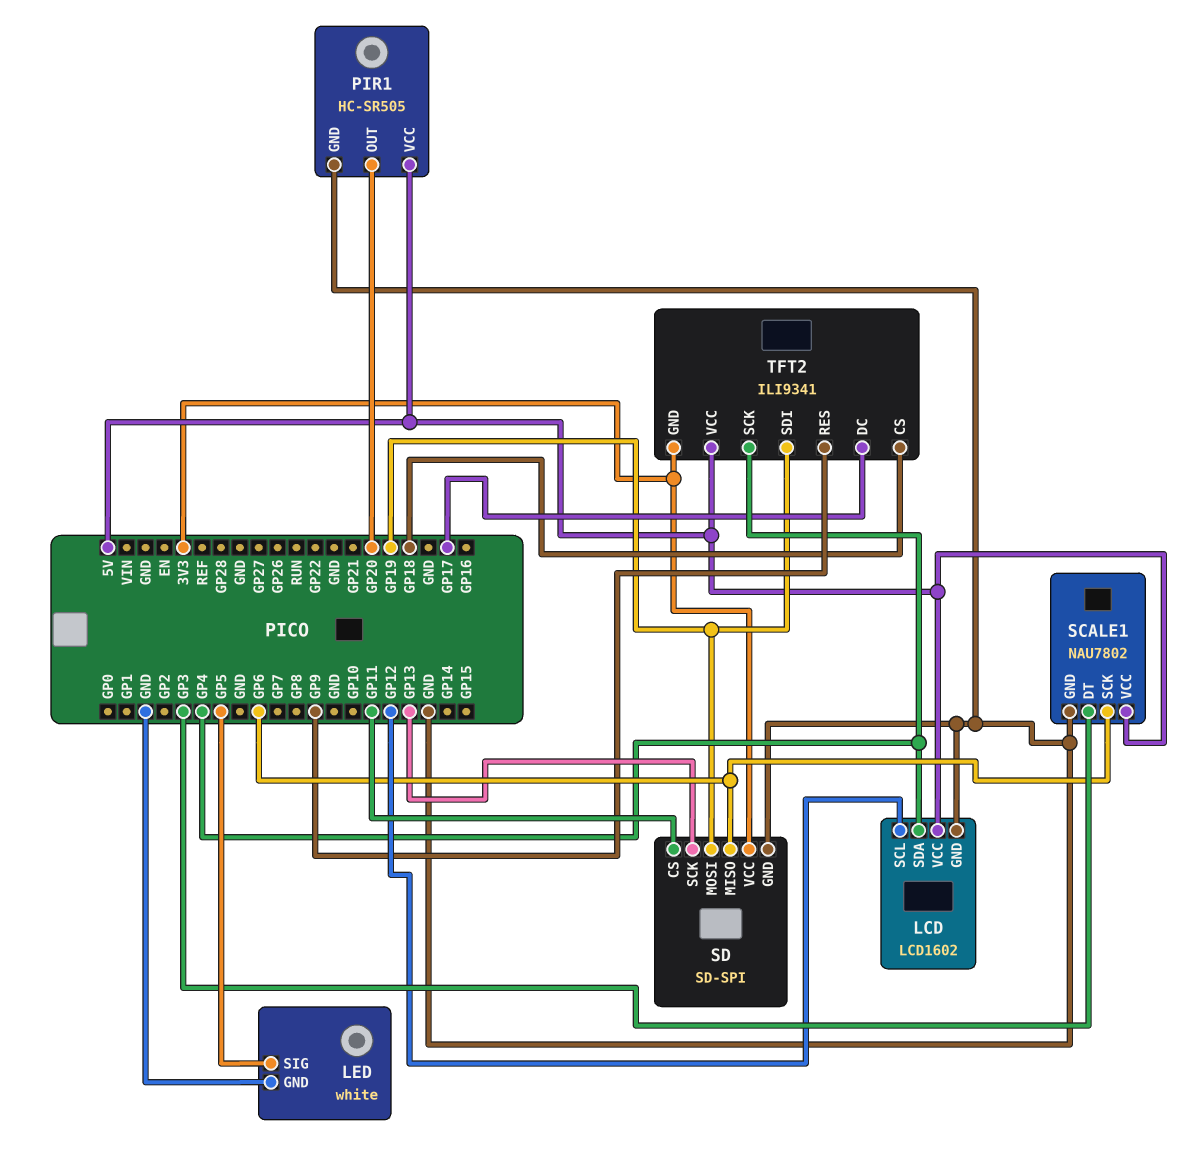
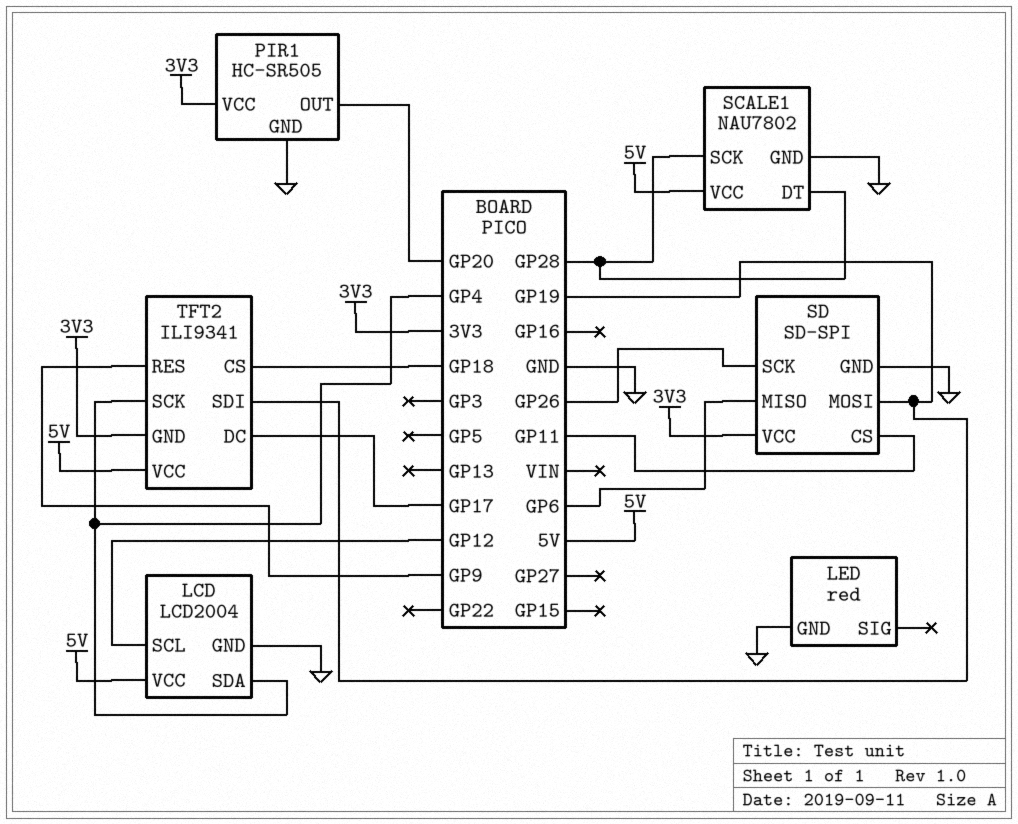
LCD: LCD1602 -> LCD2004
LED: white -> red
LED pin SIG: GP5 -> none
PIR1 pin VCC: 5V -> 3V3
SCALE1 pin DT: GP3 -> GP28
SCALE1 pin SCK: GP6 -> GP28
SD pin SCK: GP13 -> GP26

